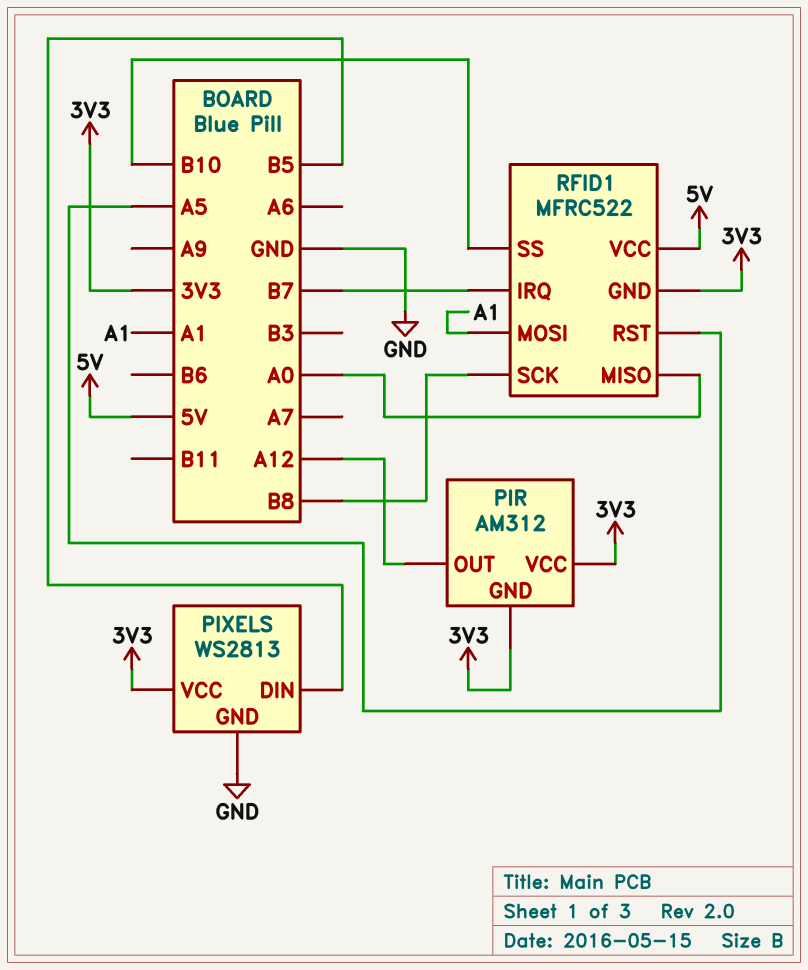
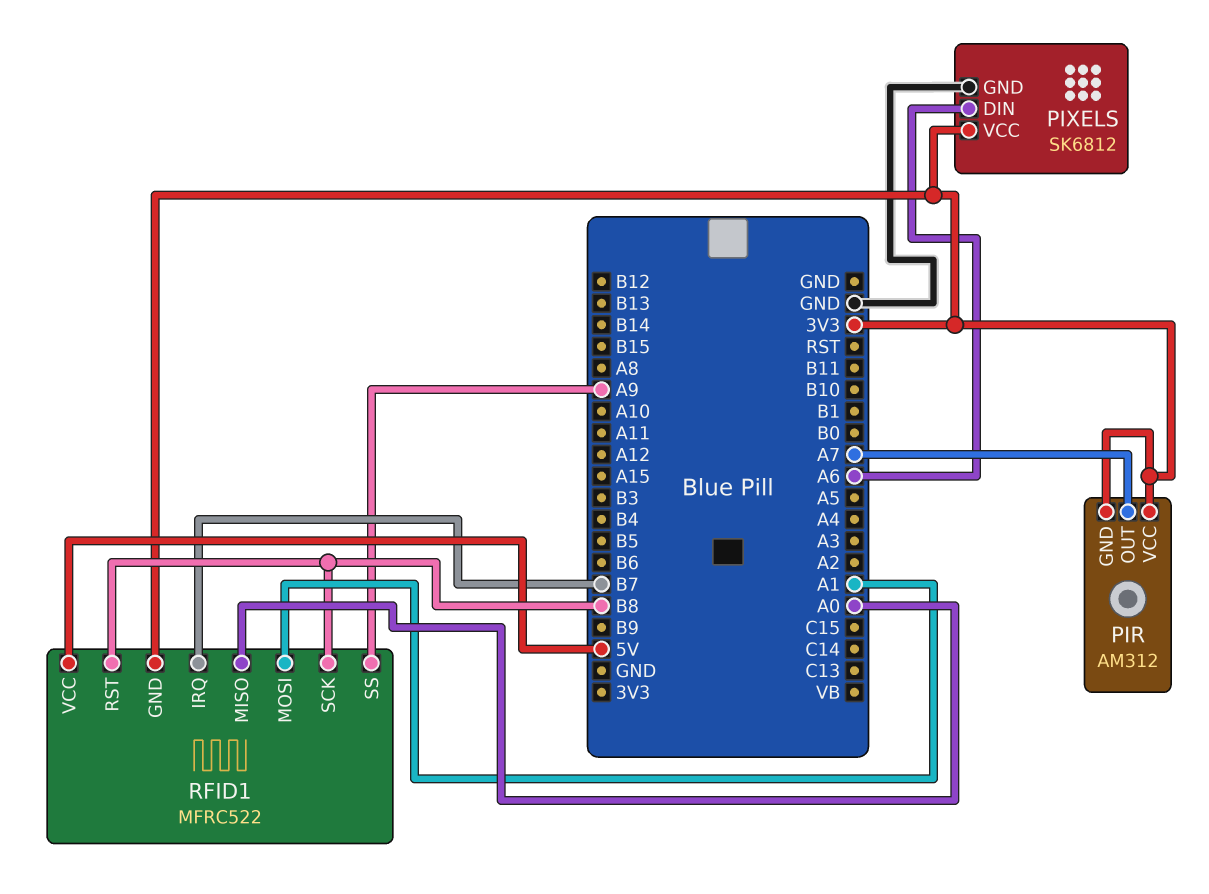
PIR pin OUT: A12 -> A7
PIXELS: WS2813 -> SK6812
PIXELS pin DIN: B5 -> A6
RFID1 pin RST: A5 -> B8
RFID1 pin SS: B10 -> A9

